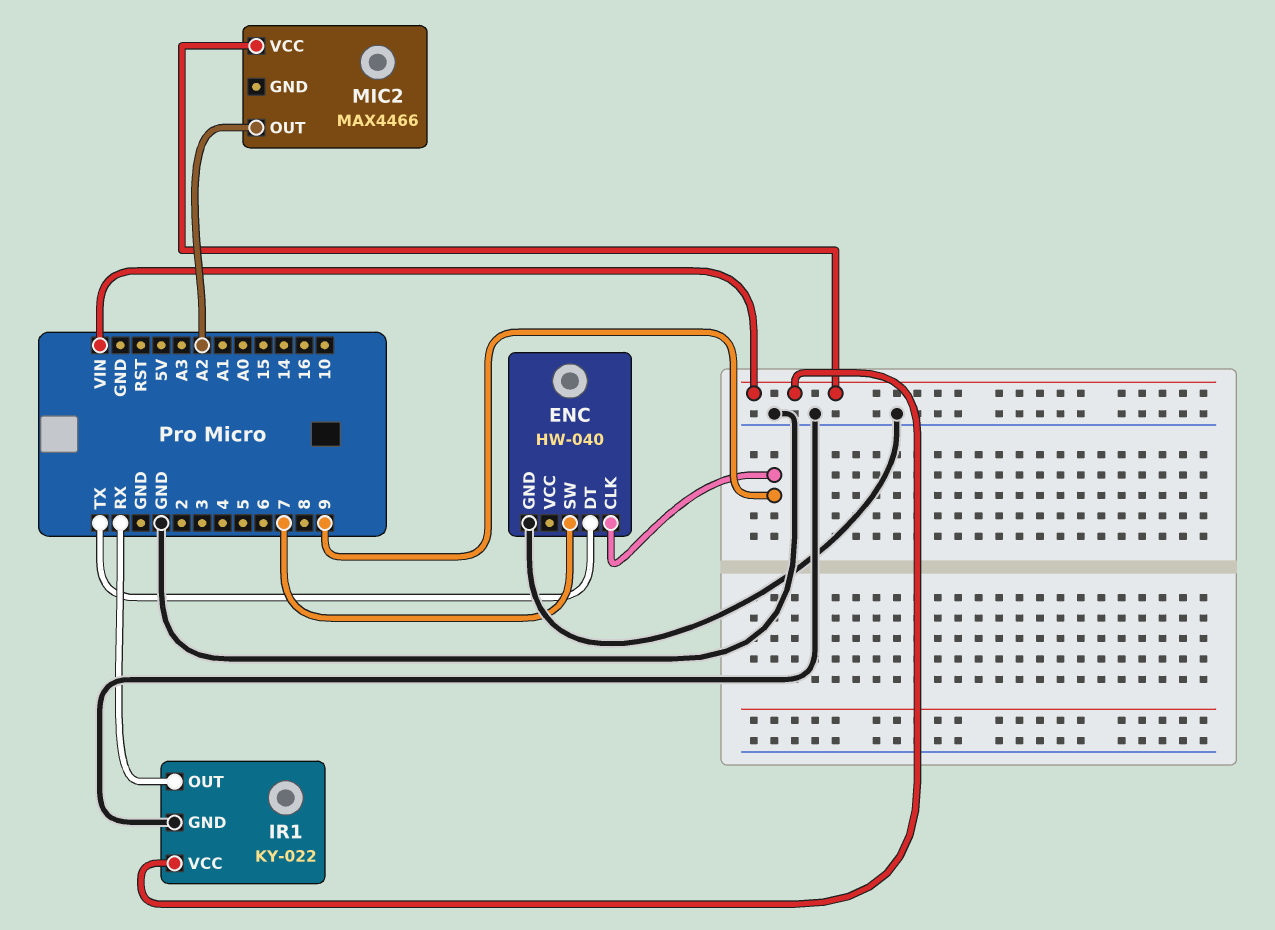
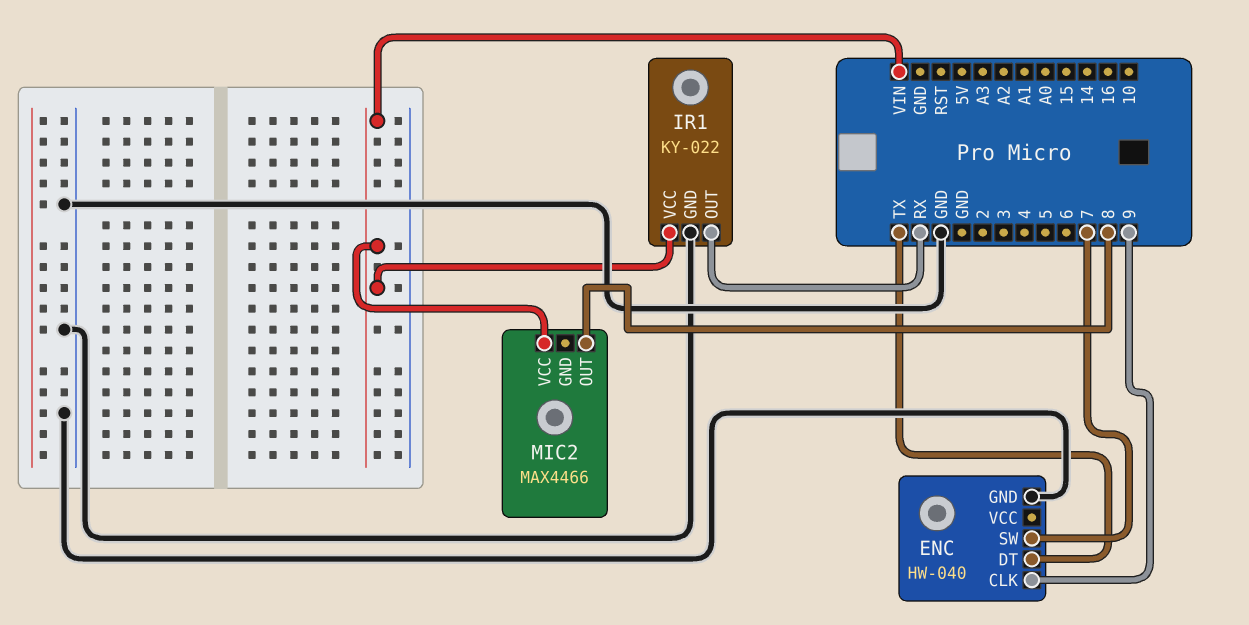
MIC2 pin OUT: A2 -> 8

